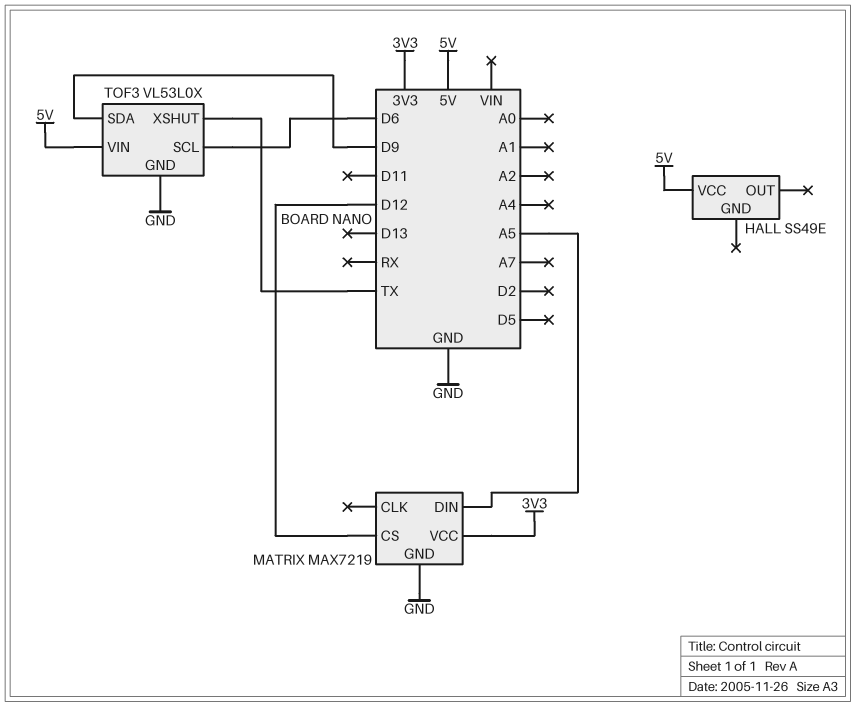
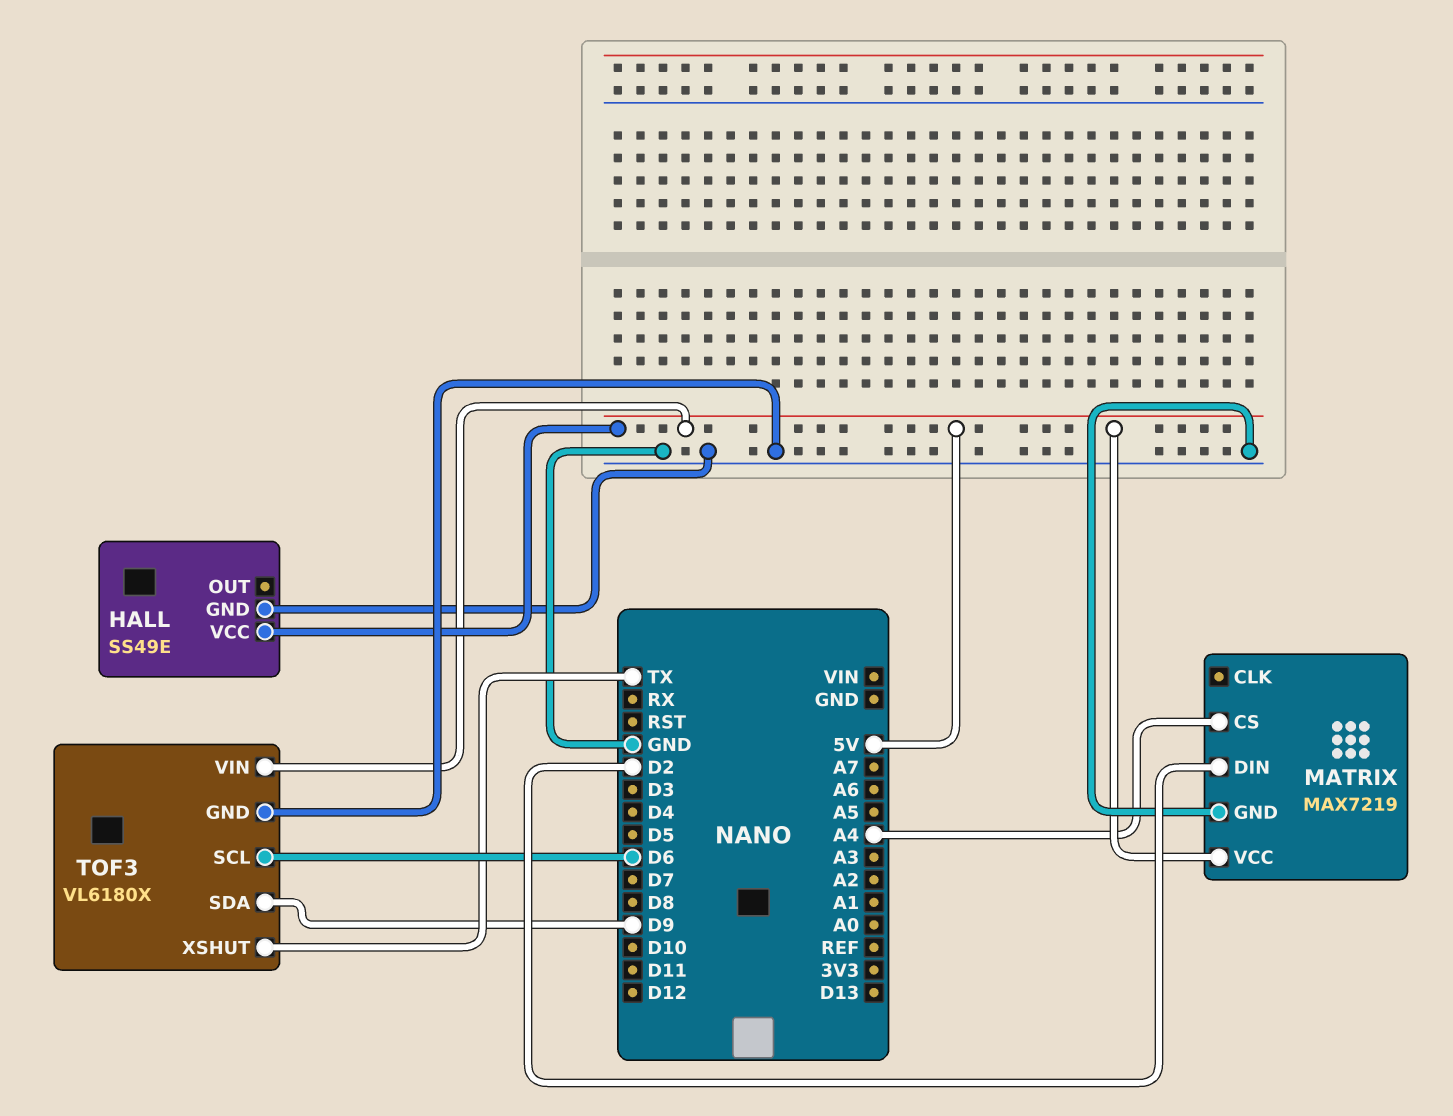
HALL pin GND: none -> GND
MATRIX pin CS: D12 -> A4
MATRIX pin DIN: A5 -> D2
MATRIX pin VCC: 3V3 -> 5V
TOF3: VL53L0X -> VL6180X

